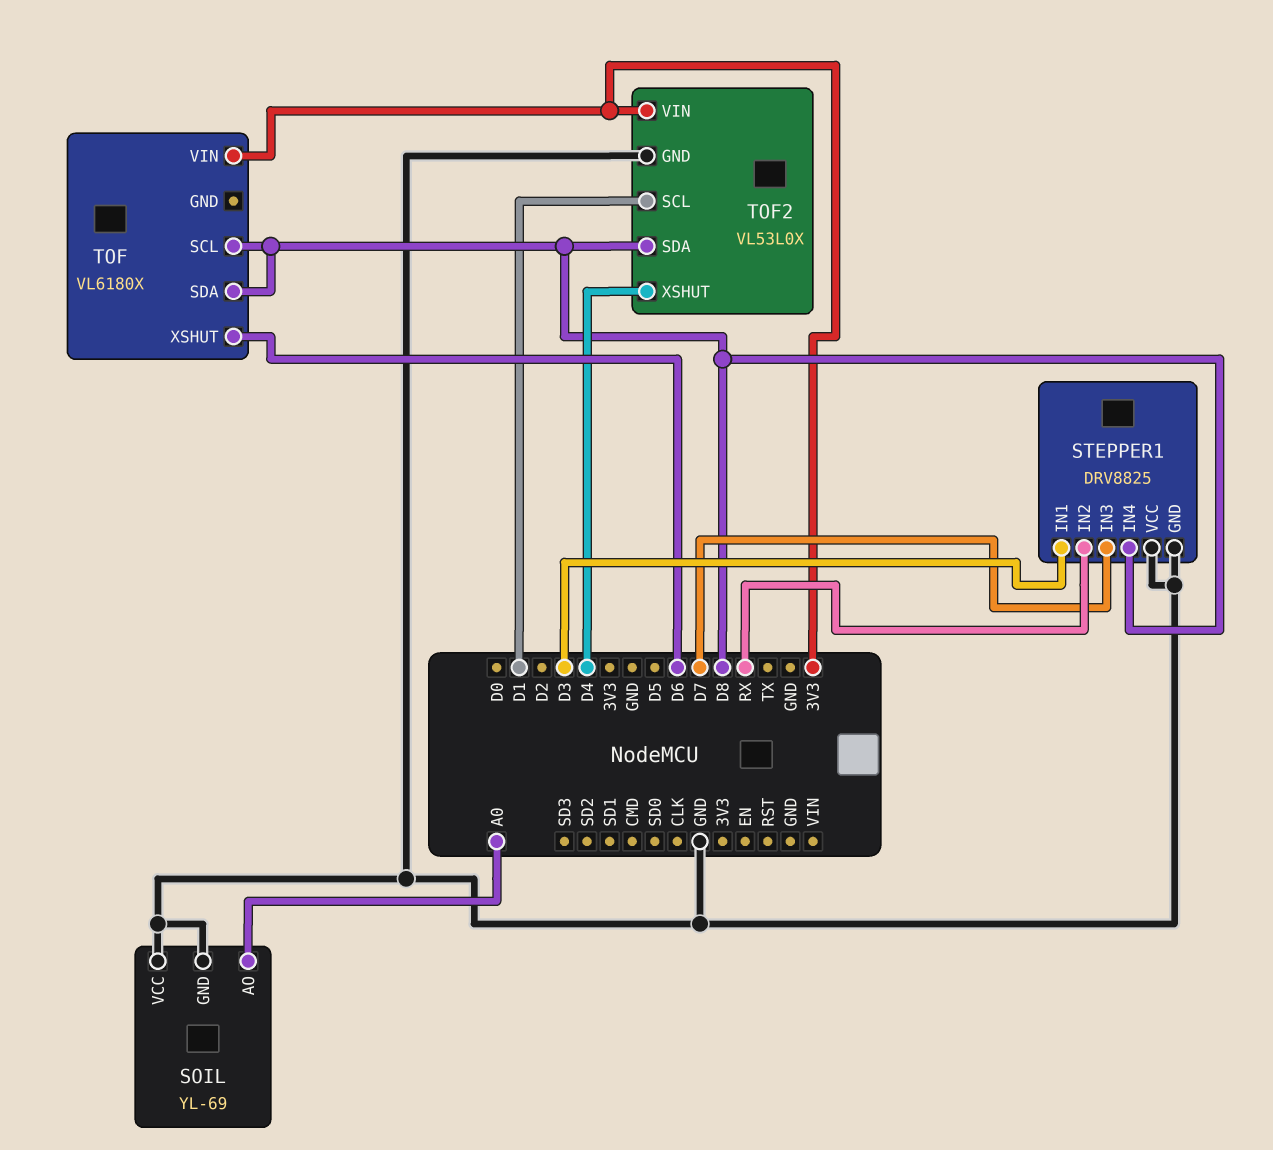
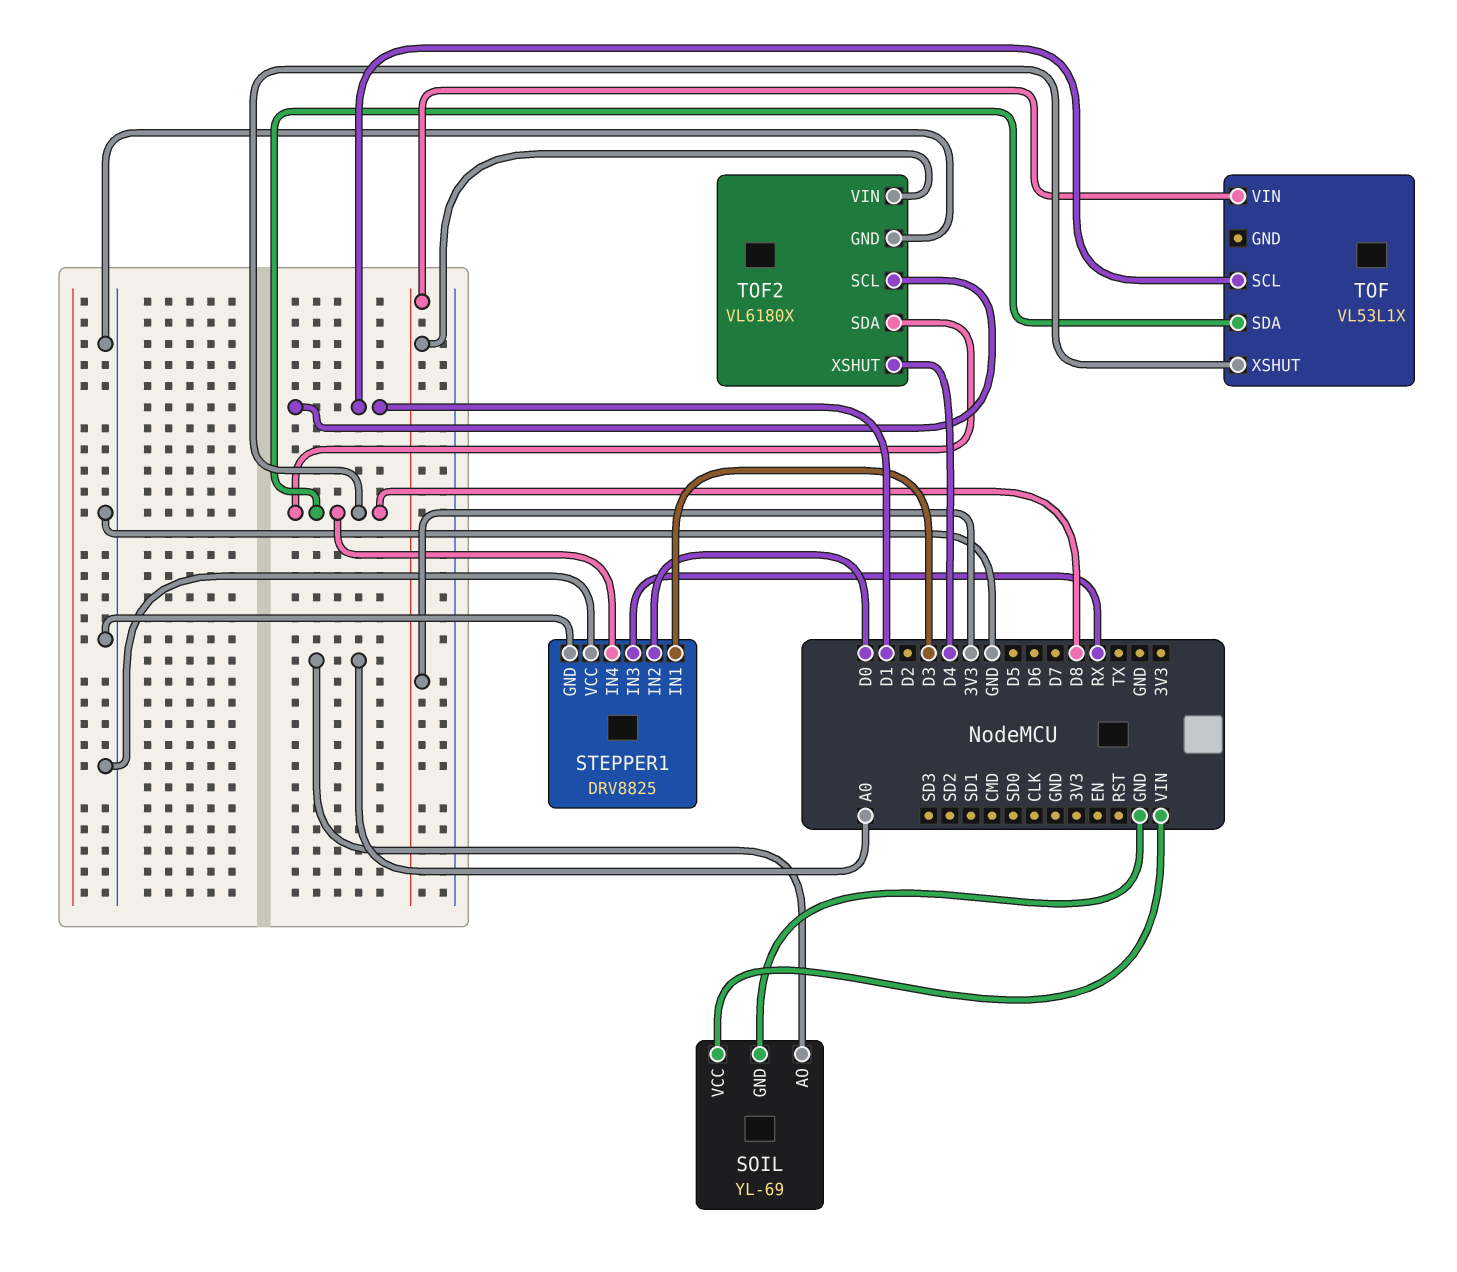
SOIL pin VCC: GND -> VIN
STEPPER1 pin IN2: RX -> D0
STEPPER1 pin IN3: D7 -> RX
TOF: VL6180X -> VL53L1X
TOF pin SCL: D8 -> D1
TOF pin XSHUT: D6 -> D8
TOF2: VL53L0X -> VL6180X

